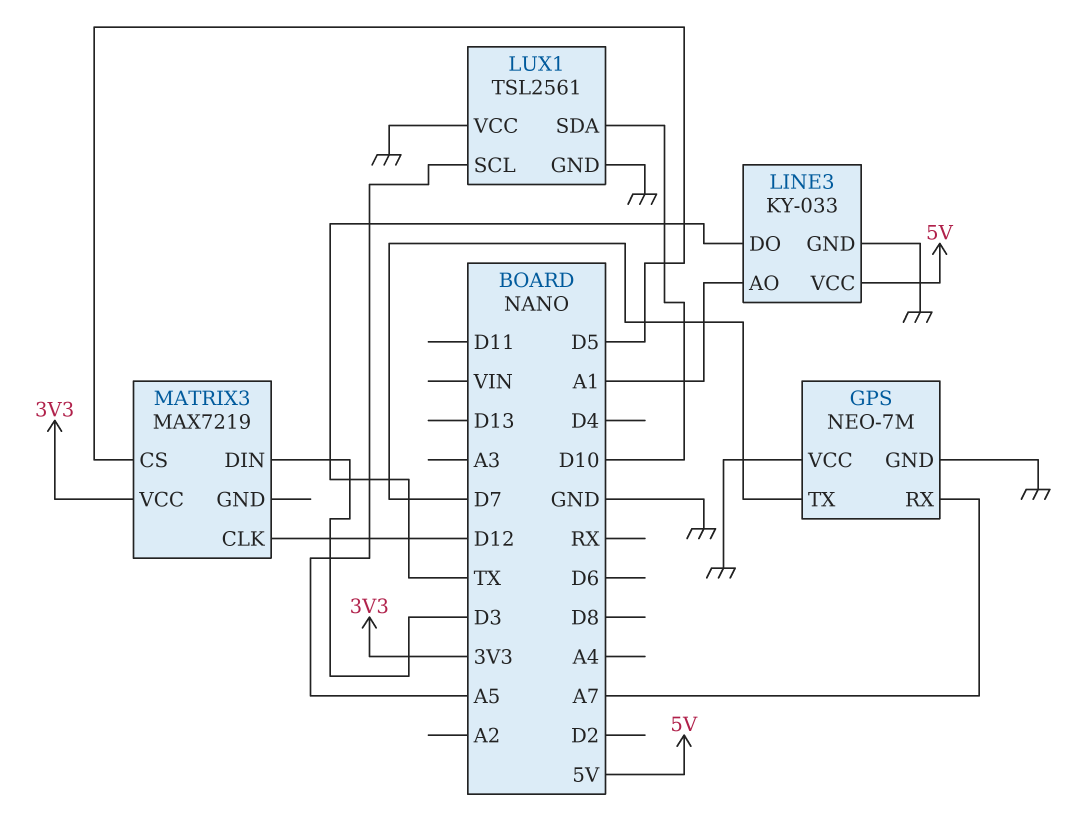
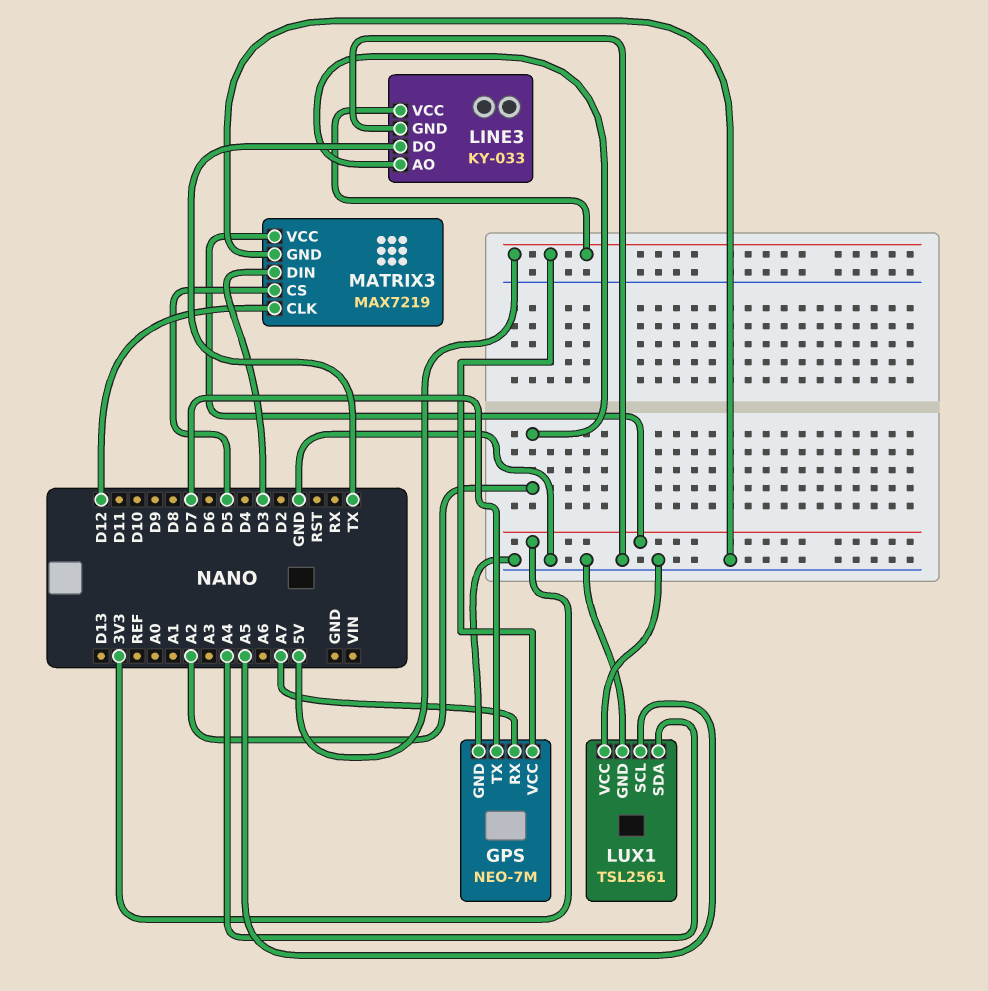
GPS pin VCC: GND -> 5V
LINE3 pin AO: A1 -> A2
LUX1 pin SDA: D10 -> A4
MATRIX3 pin GND: none -> GND

